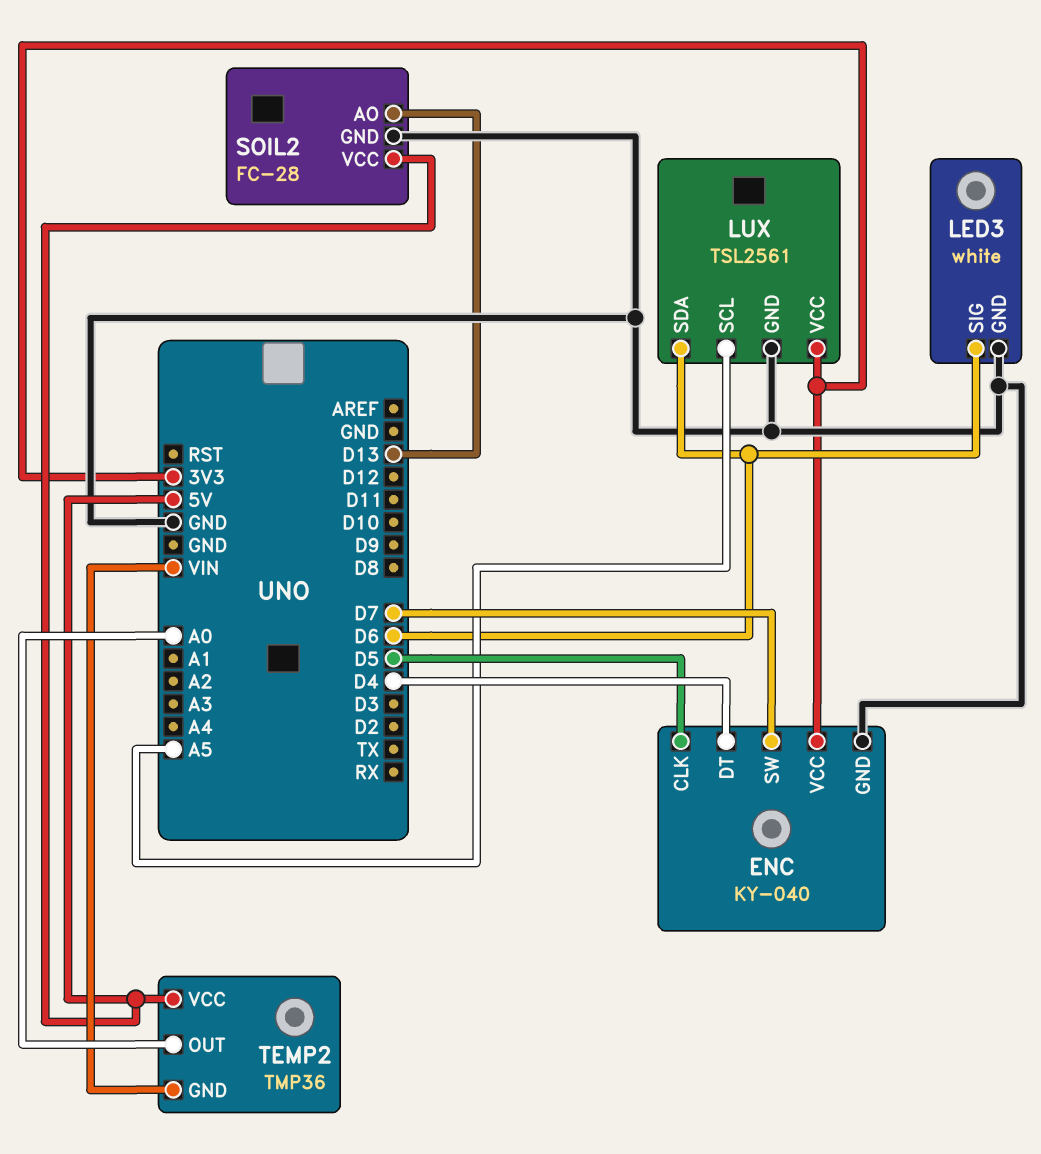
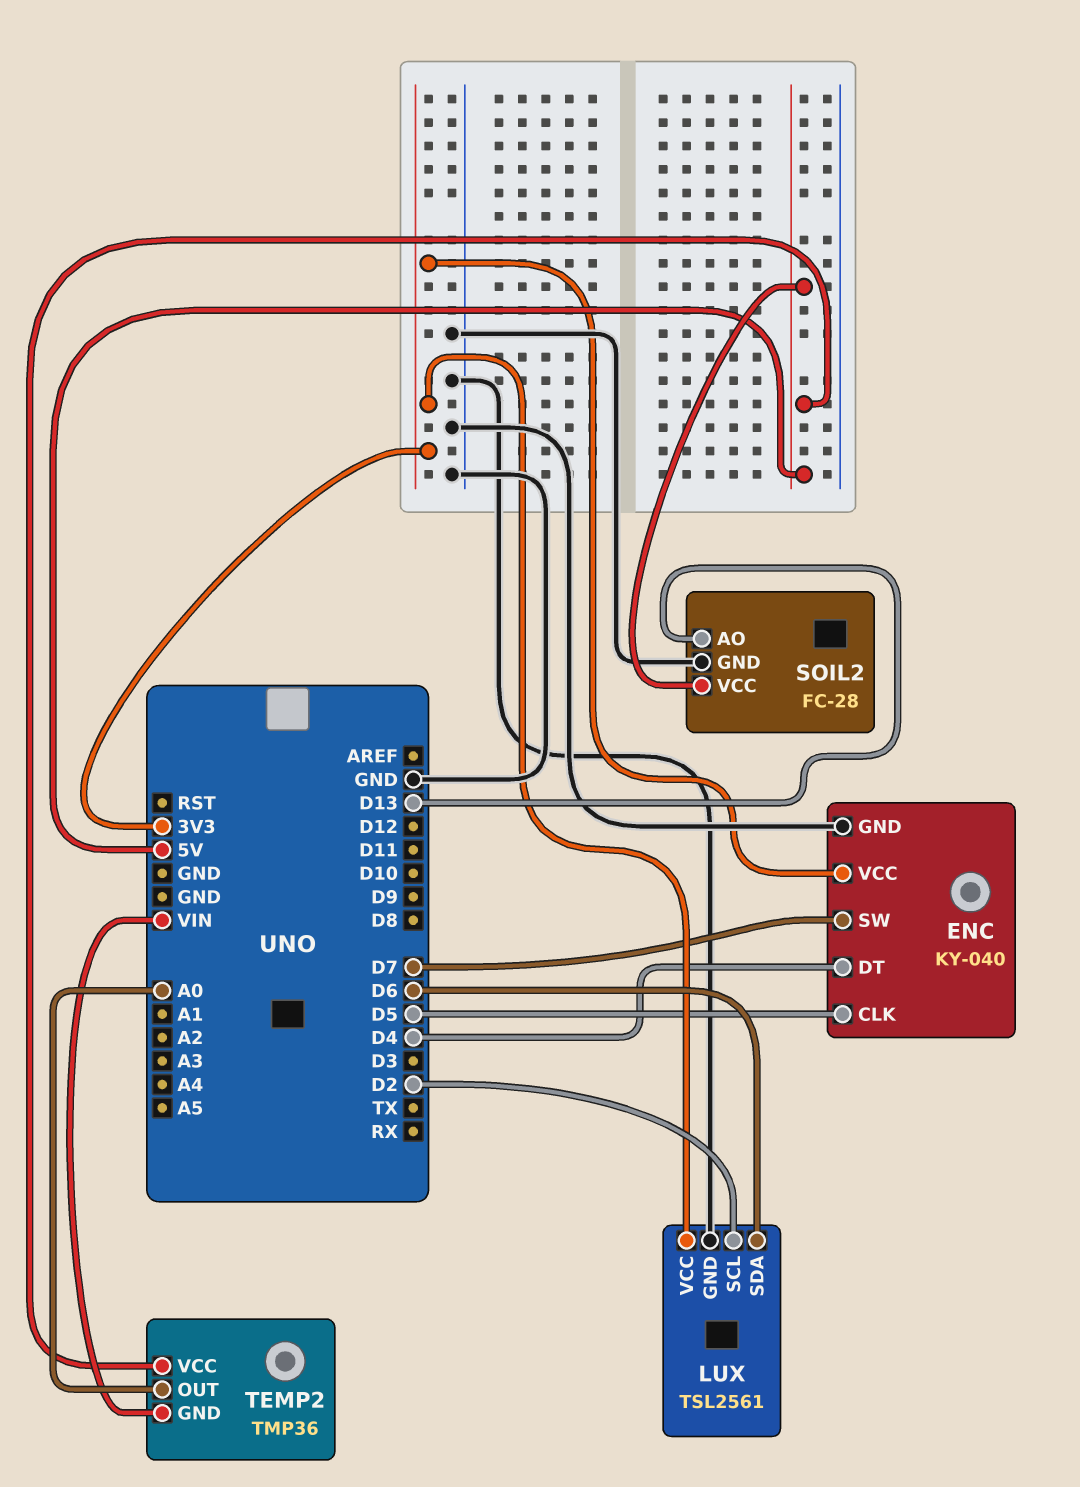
LED3: white -> none
LED3 pin GND: GND -> none
LED3 pin SIG: D6 -> none
LUX pin SCL: A5 -> D2

